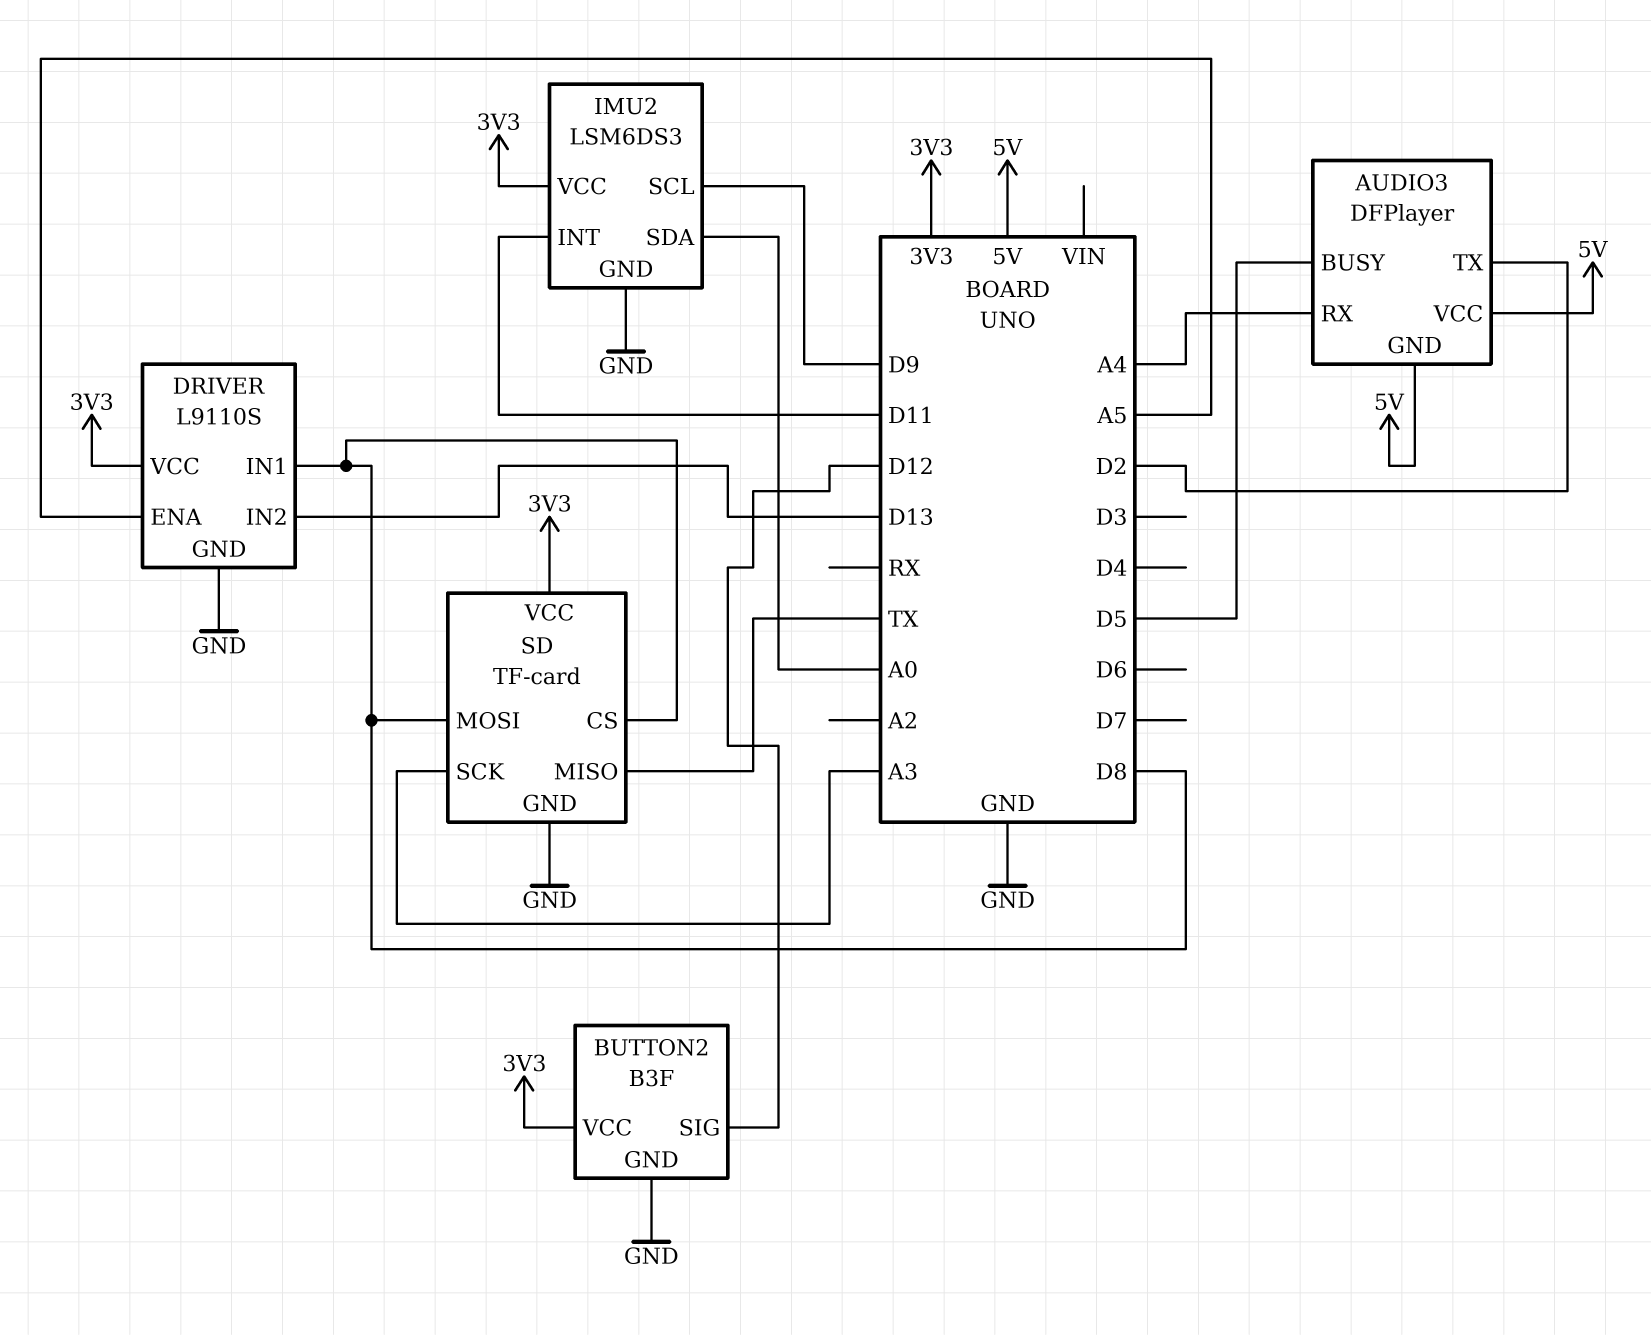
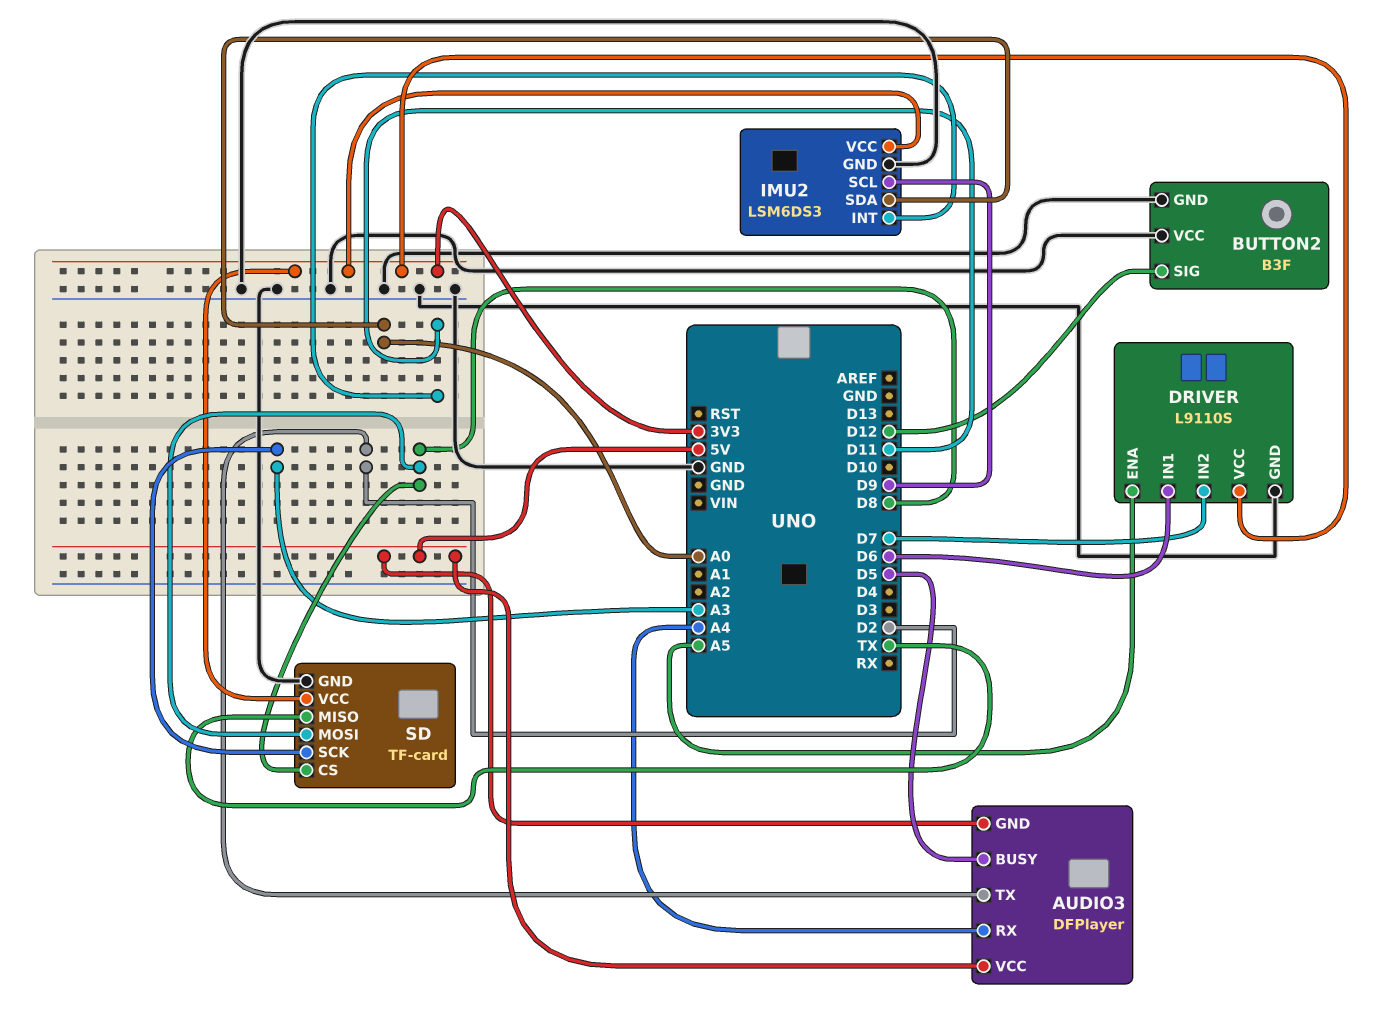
BUTTON2 pin VCC: 3V3 -> GND
DRIVER pin IN1: D8 -> D6
DRIVER pin IN2: D13 -> D7

